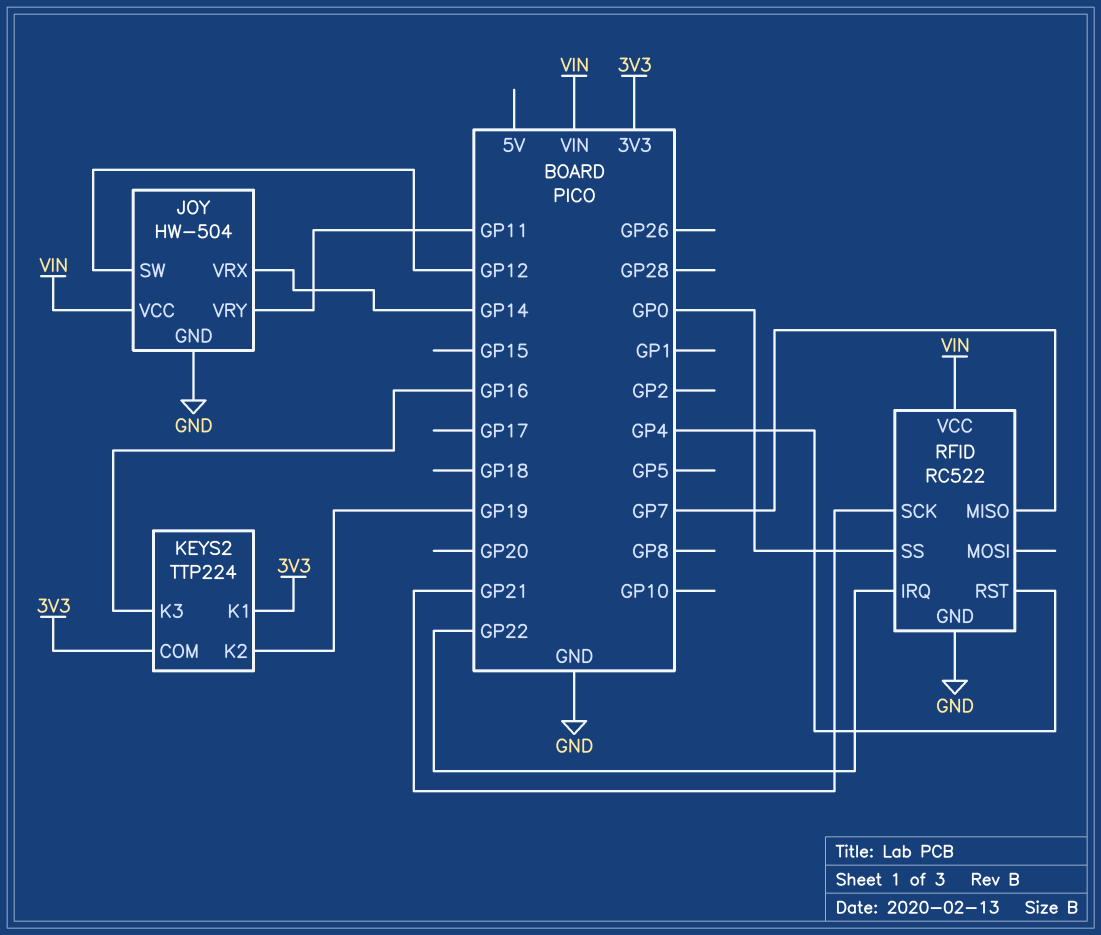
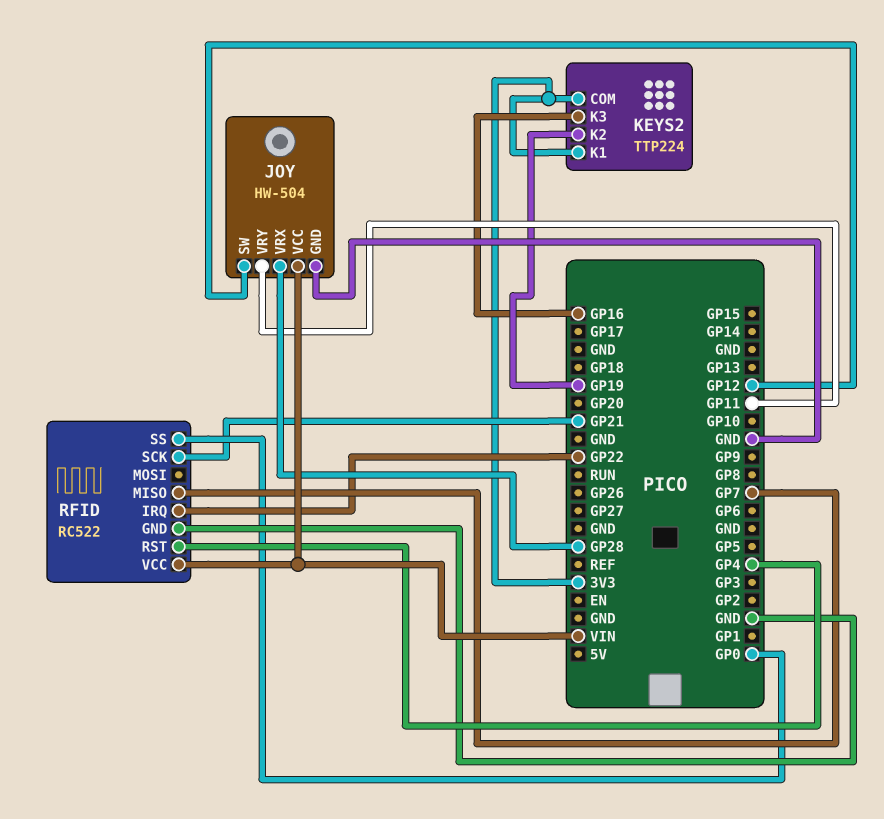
JOY pin VRX: GP14 -> GP28

